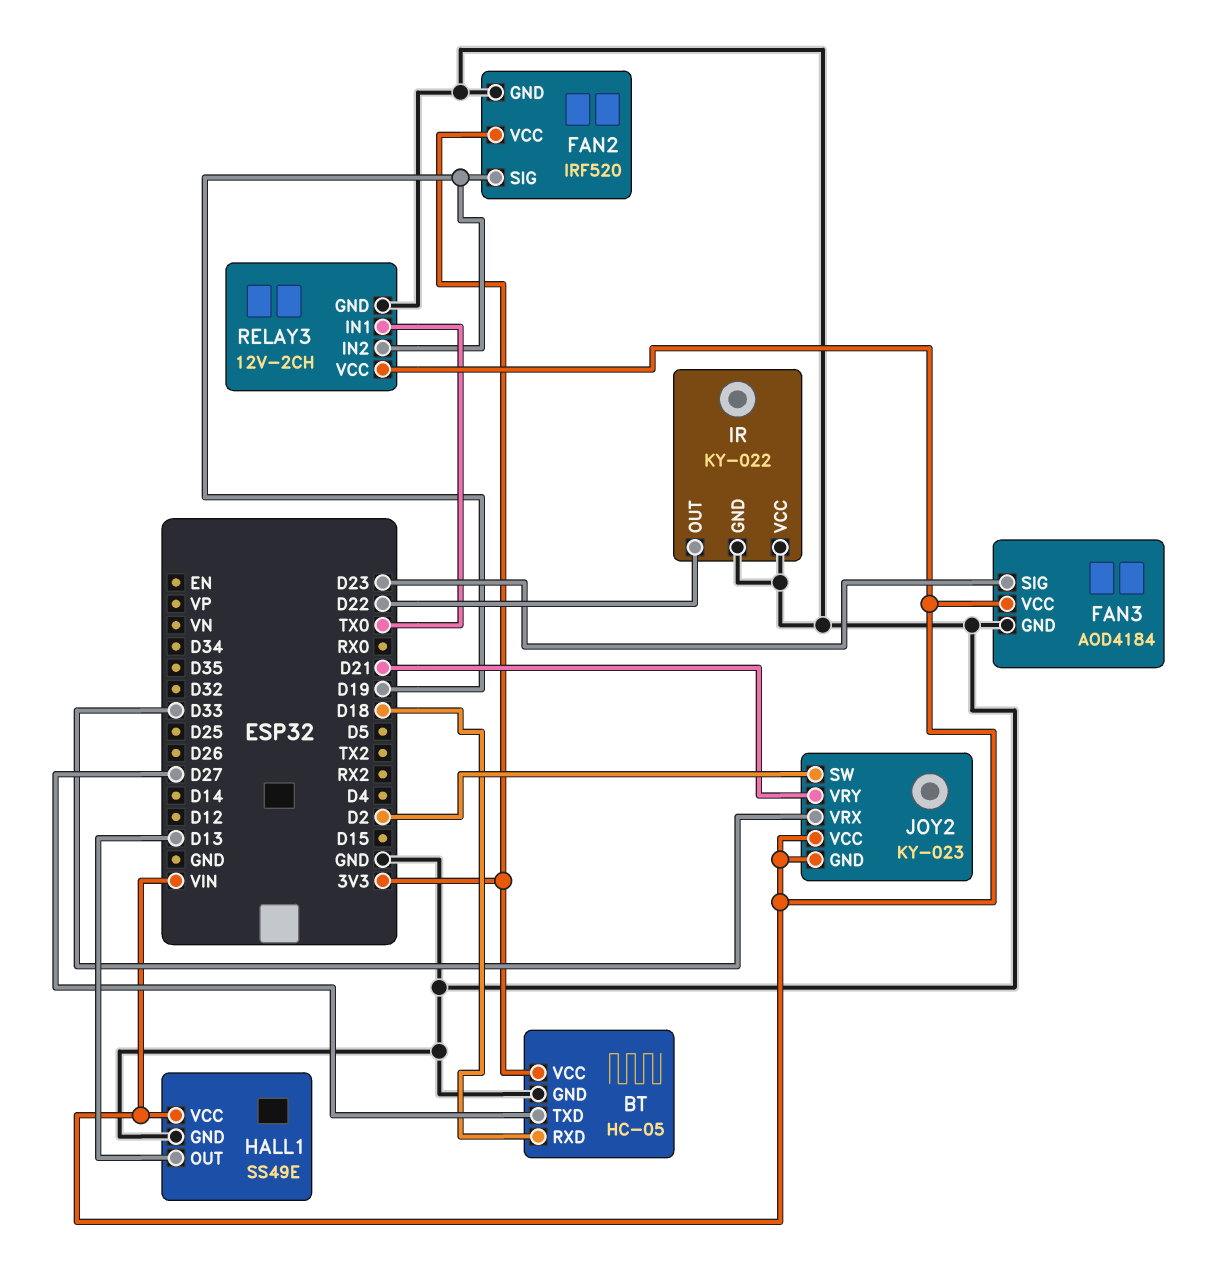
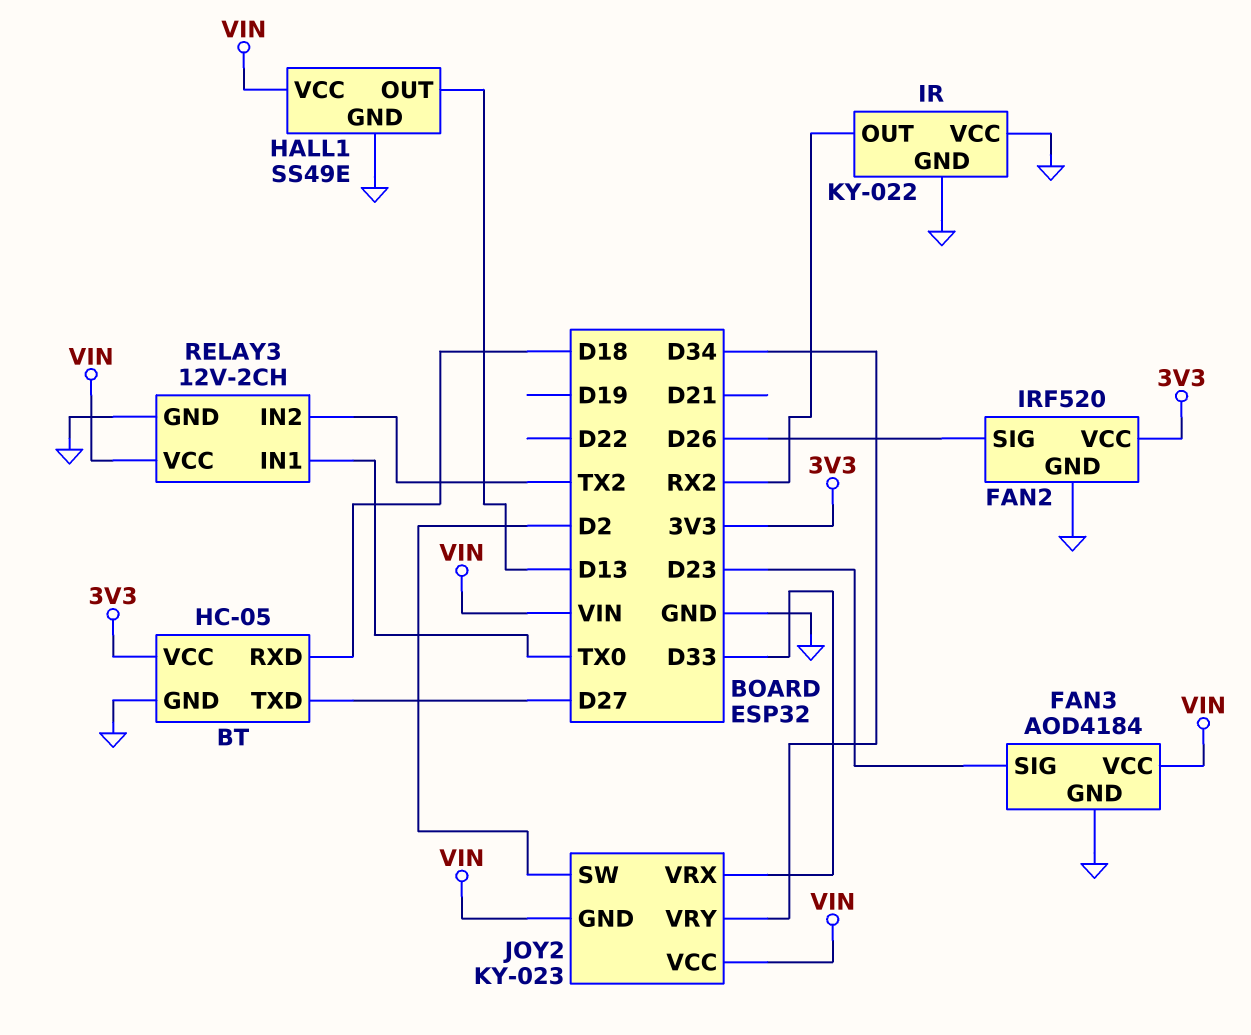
FAN2 pin SIG: D19 -> D26
IR pin OUT: D22 -> RX2
JOY2 pin VRY: D21 -> D34
RELAY3 pin IN2: D19 -> TX2

